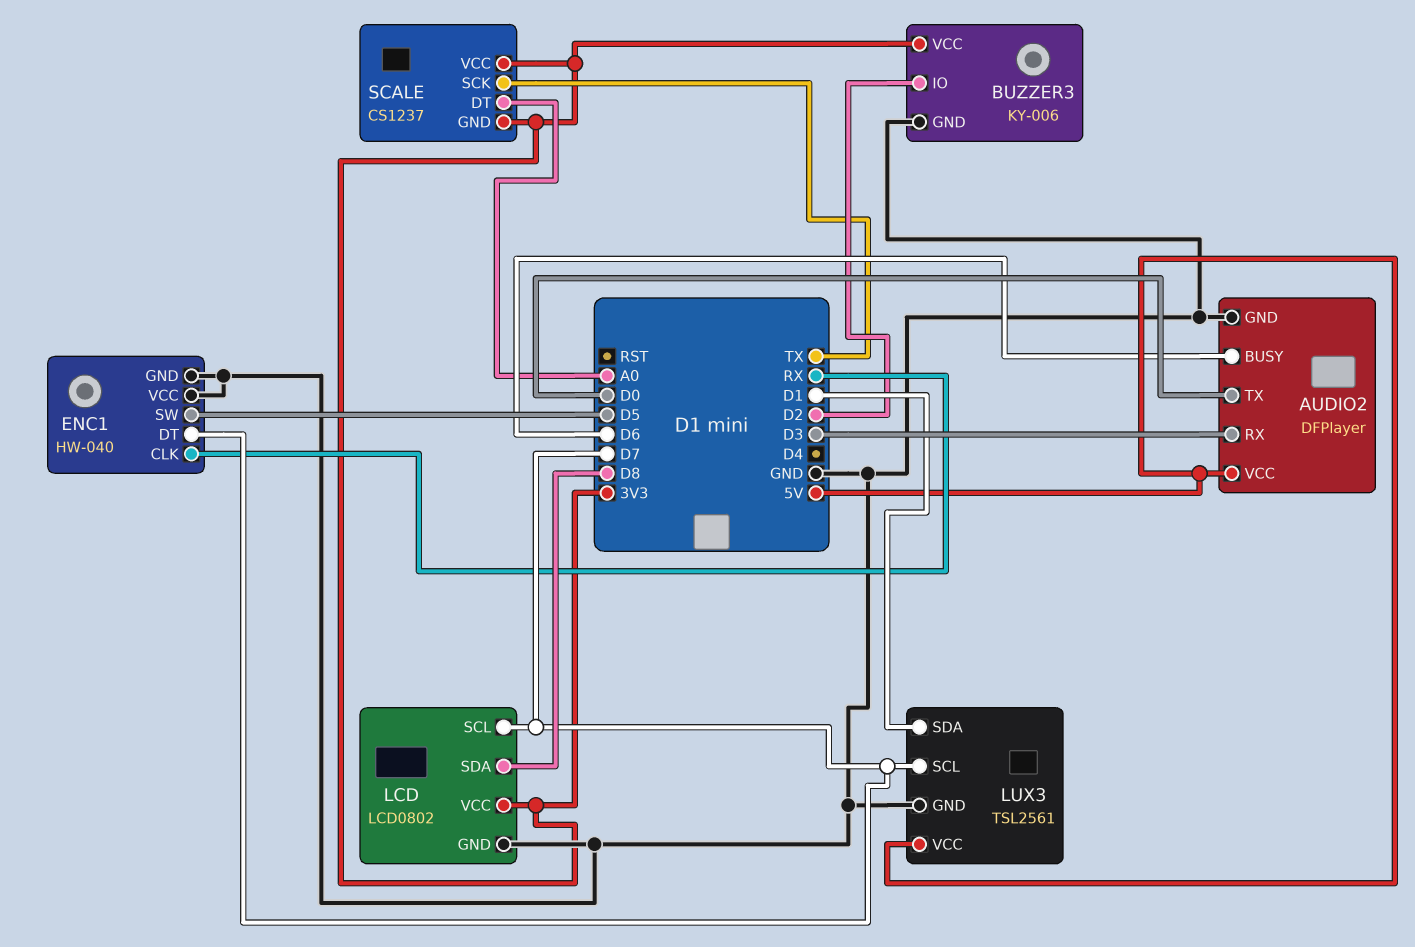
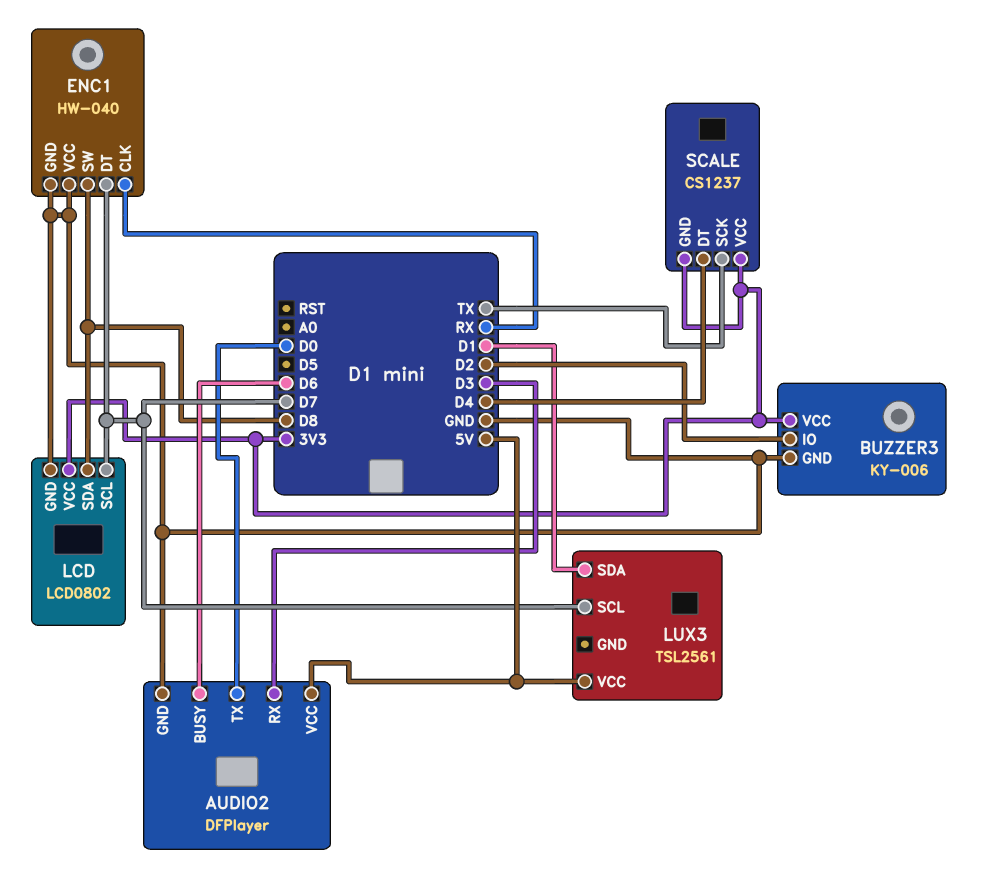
ENC1 pin SW: D5 -> D8
LUX3 pin GND: GND -> none
SCALE pin DT: A0 -> D4

